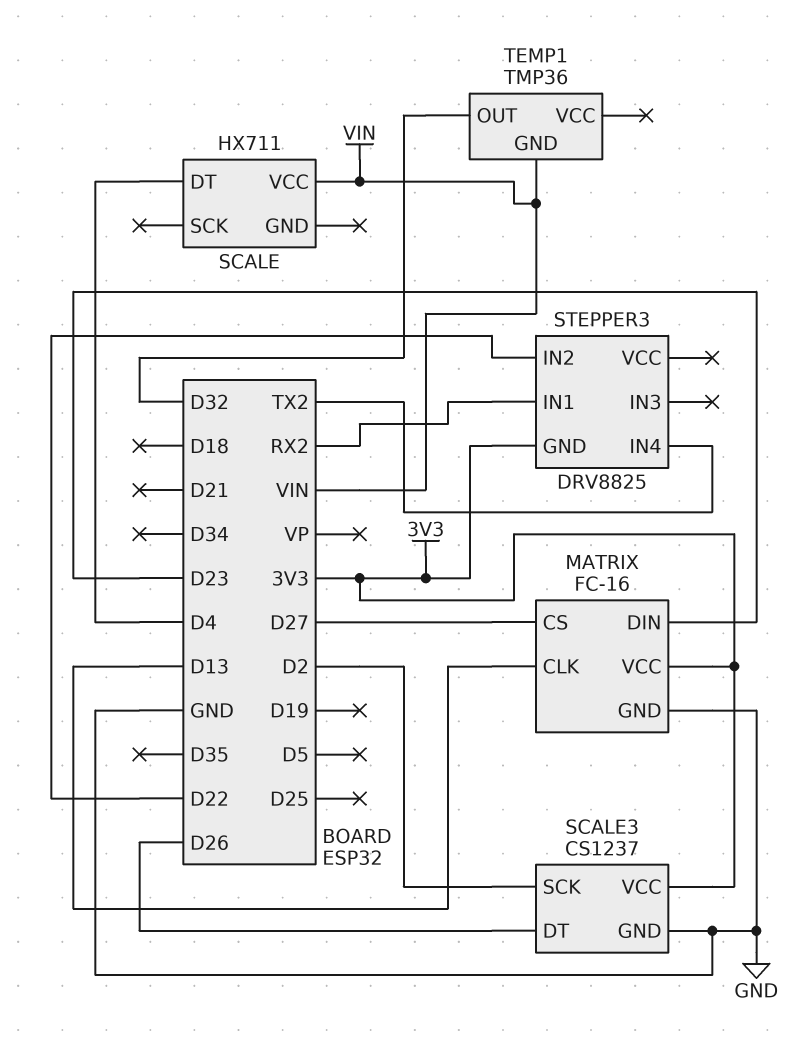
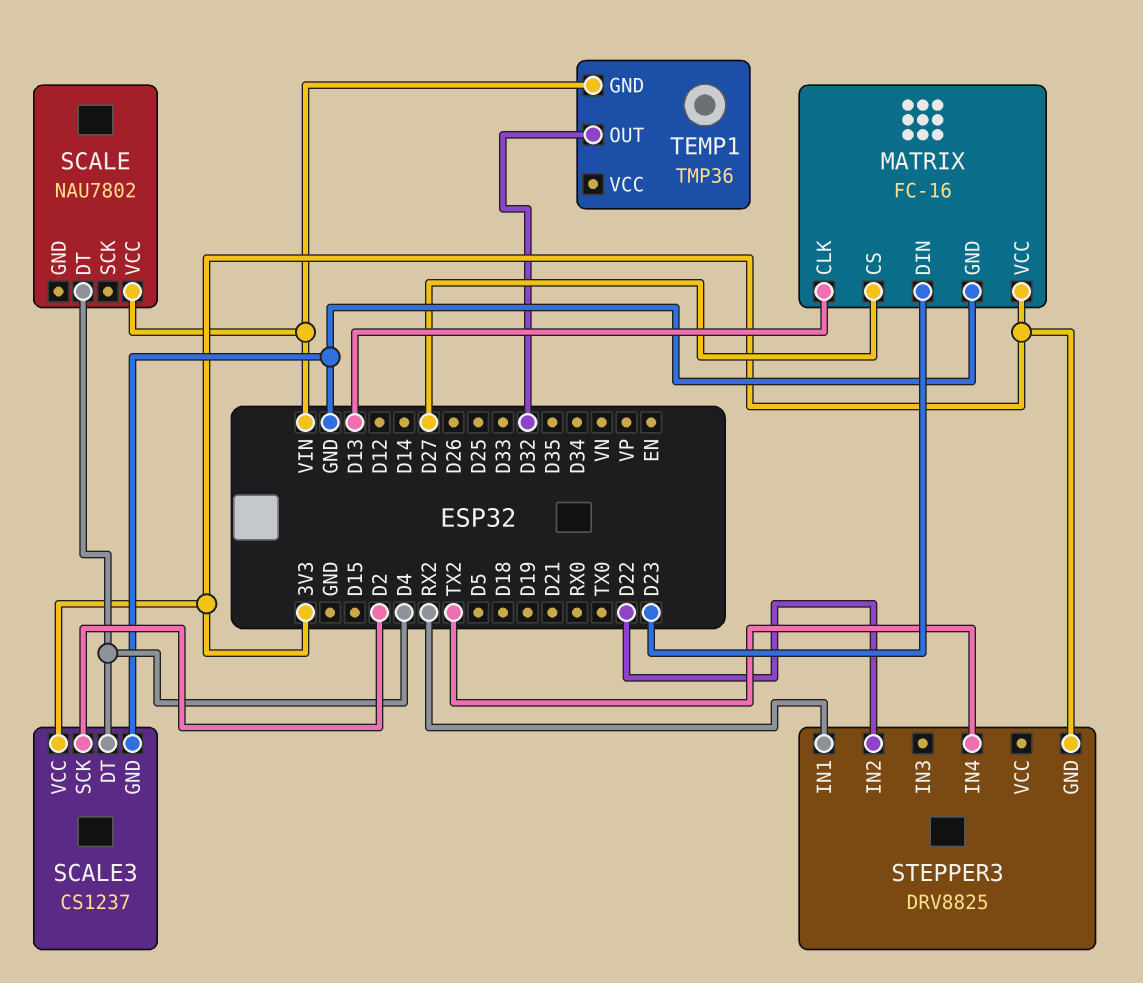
SCALE: HX711 -> NAU7802
SCALE3 pin DT: D26 -> D4

